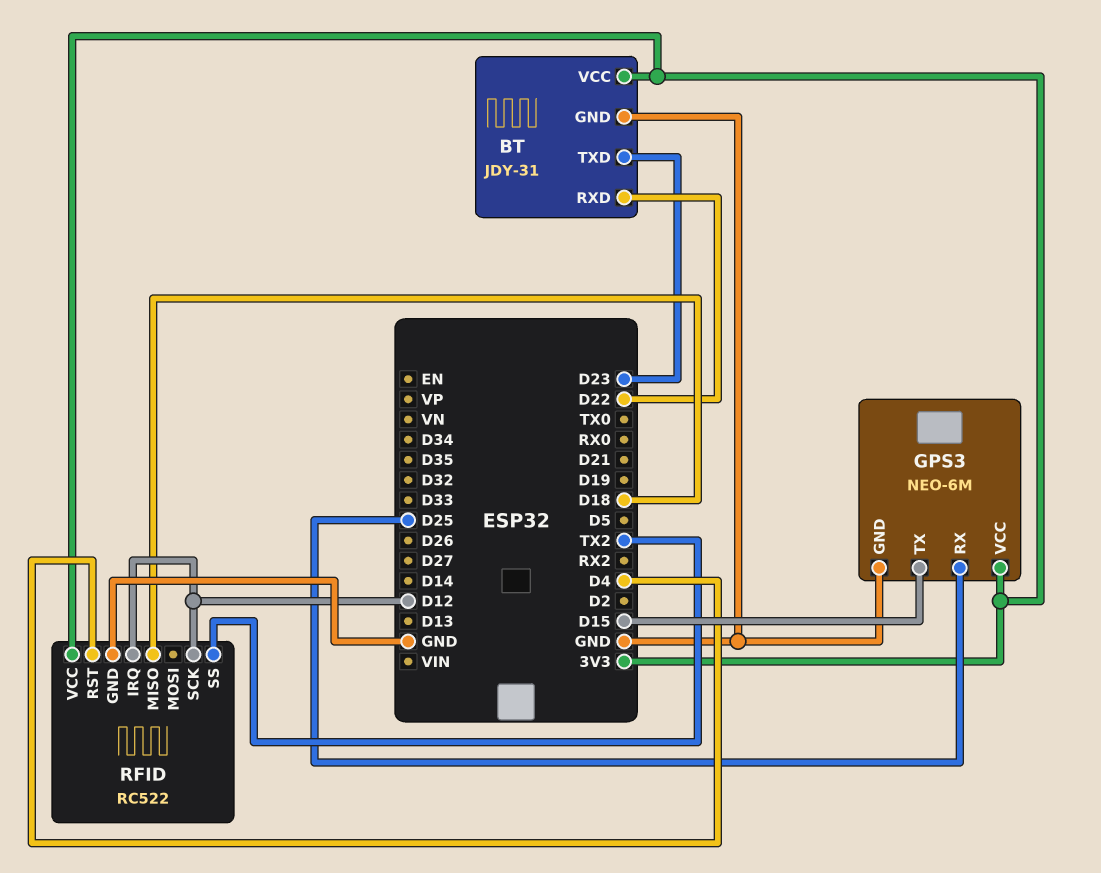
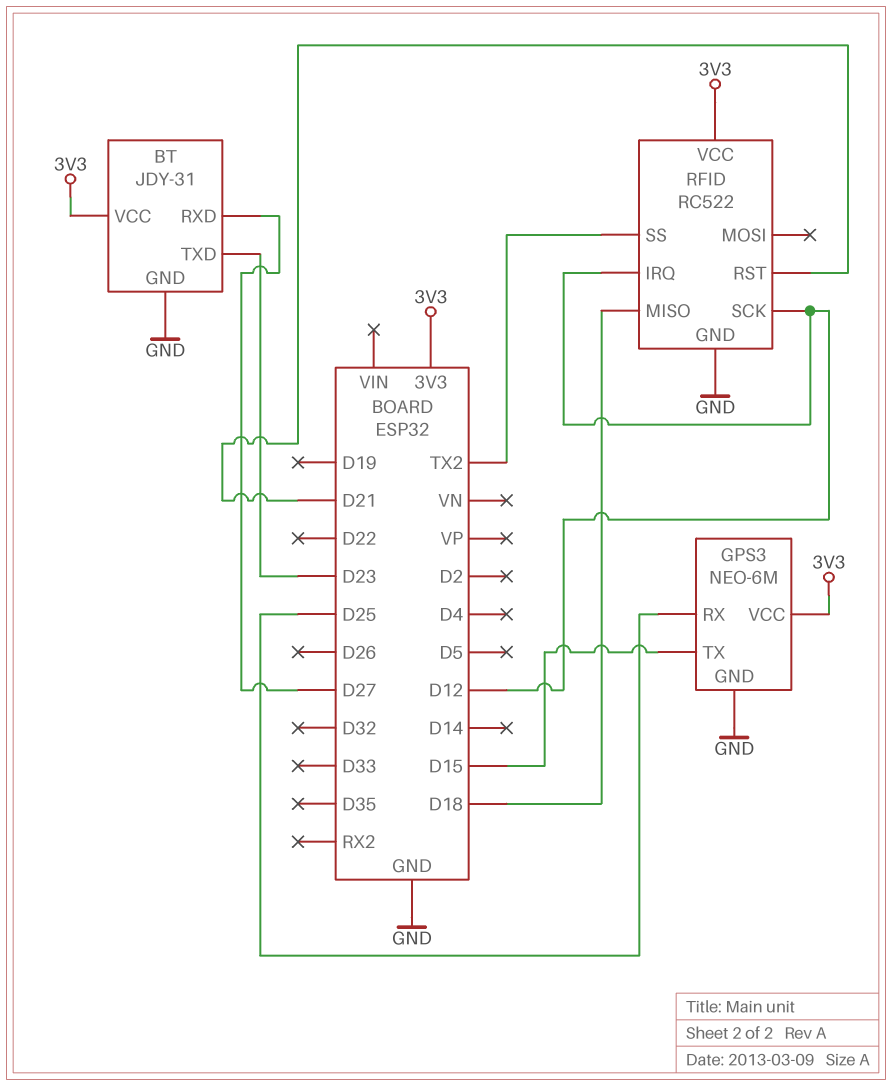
BT pin RXD: D22 -> D27
RFID pin RST: D4 -> D21

